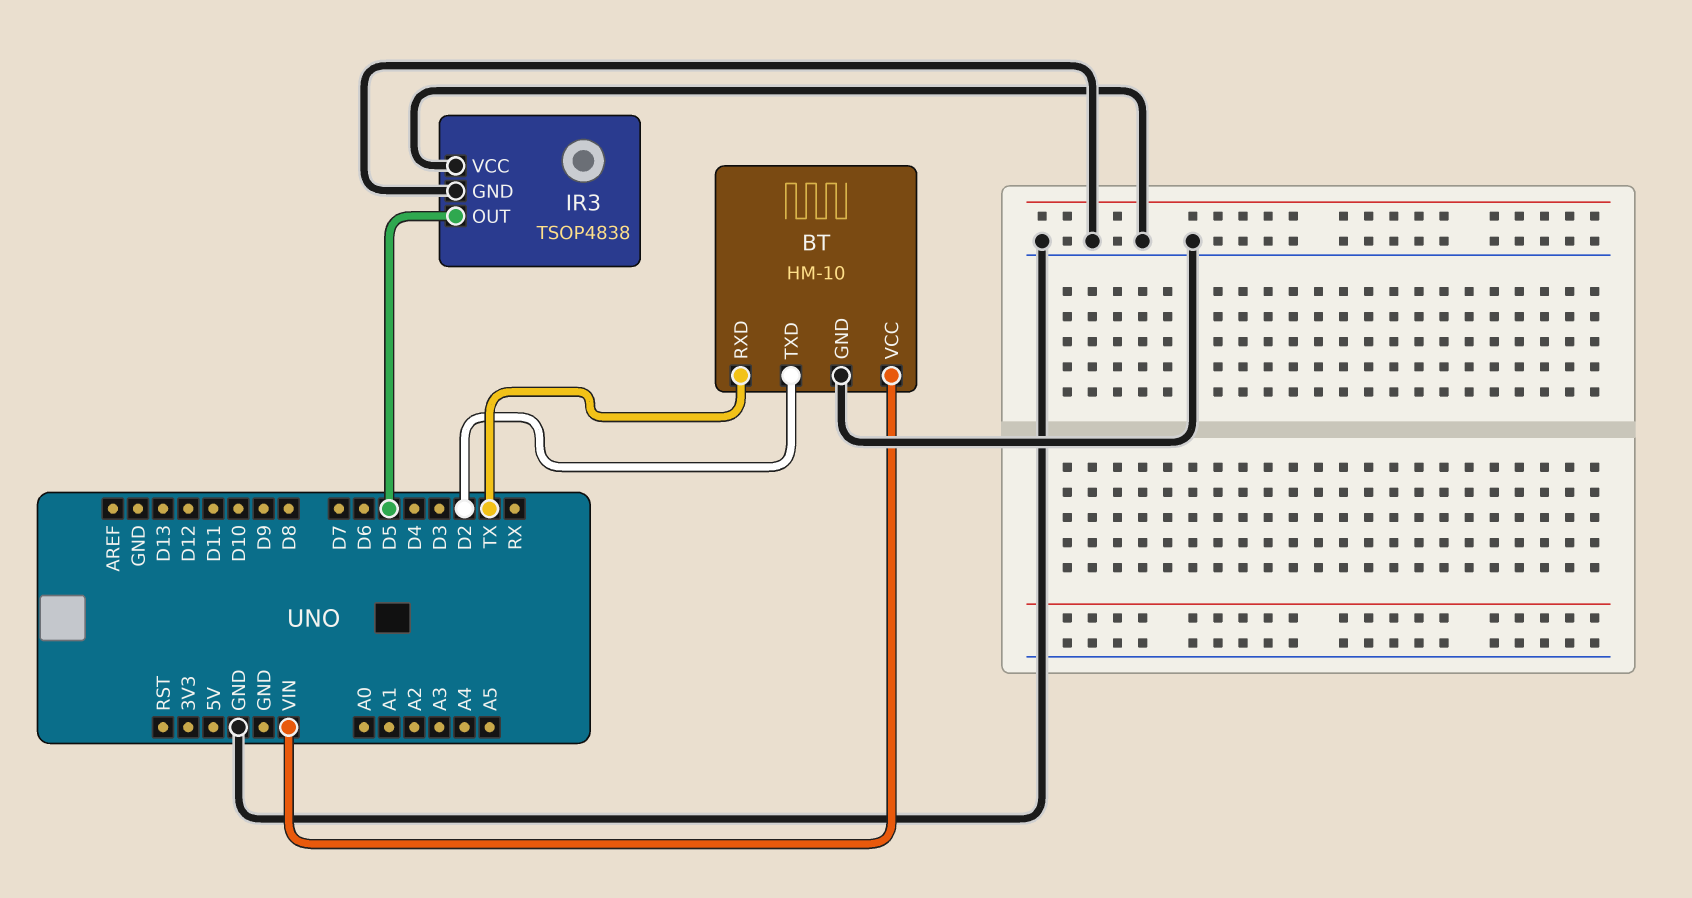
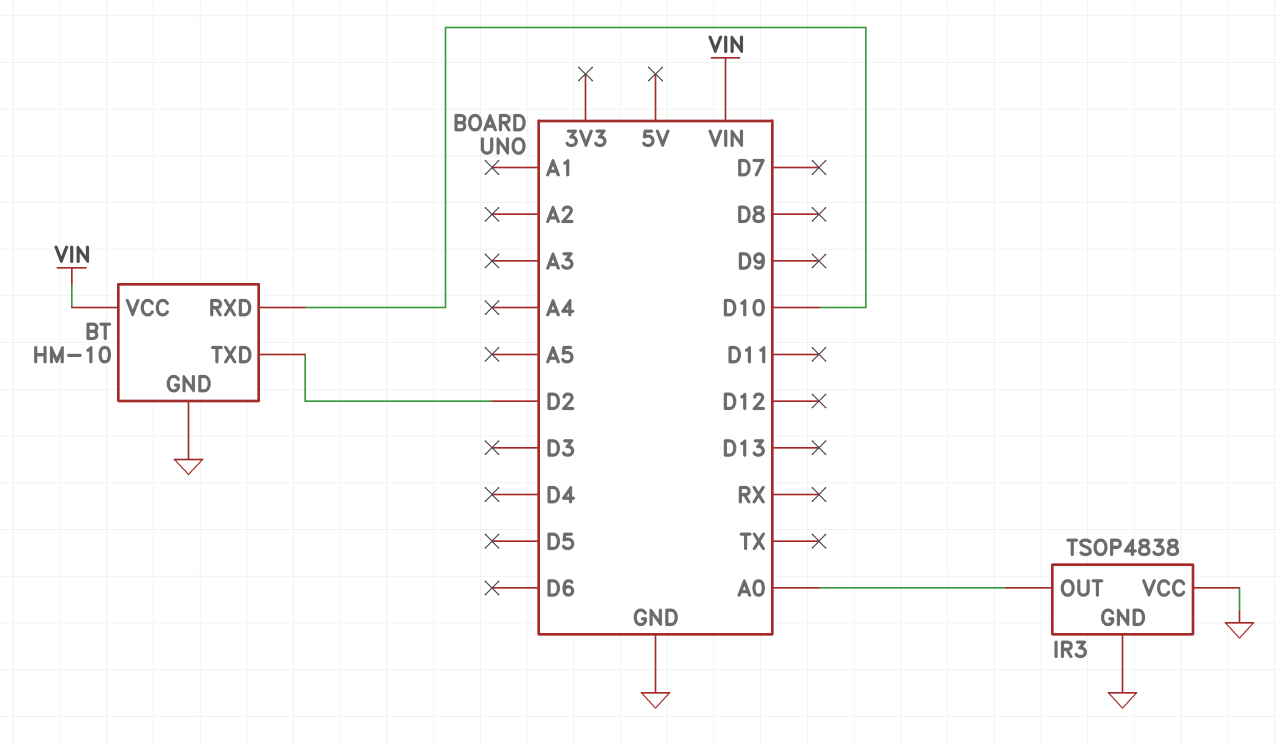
BT pin RXD: TX -> D10
IR3 pin OUT: D5 -> A0

